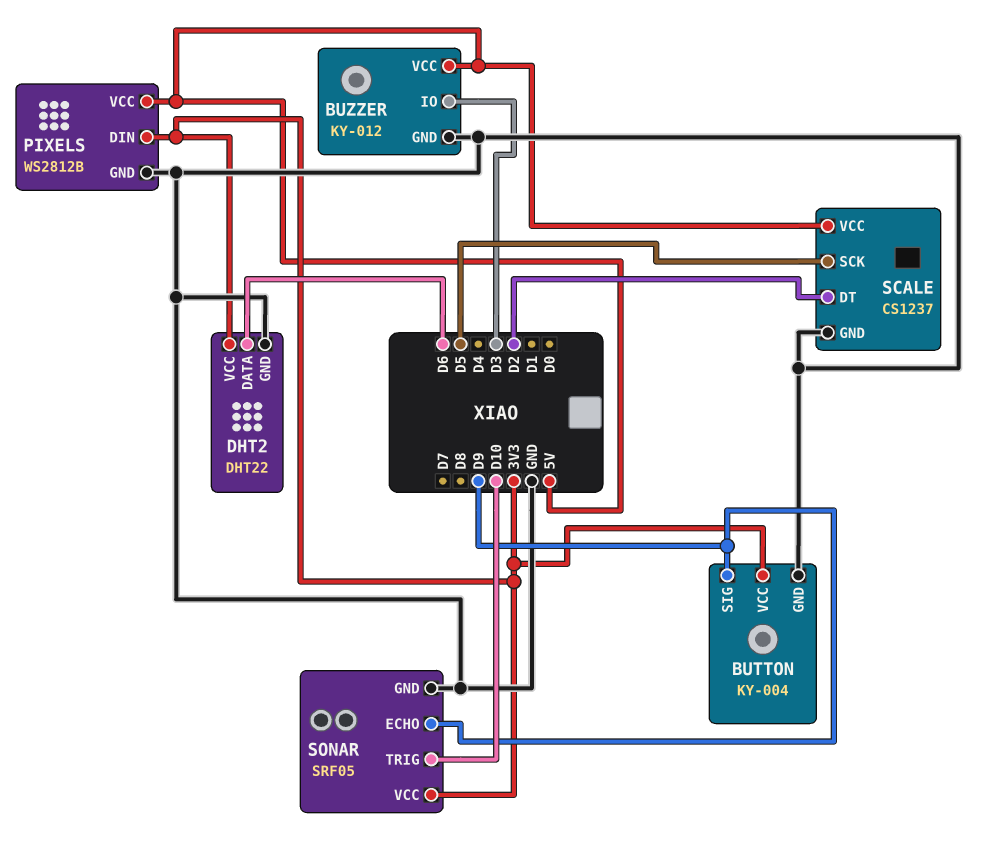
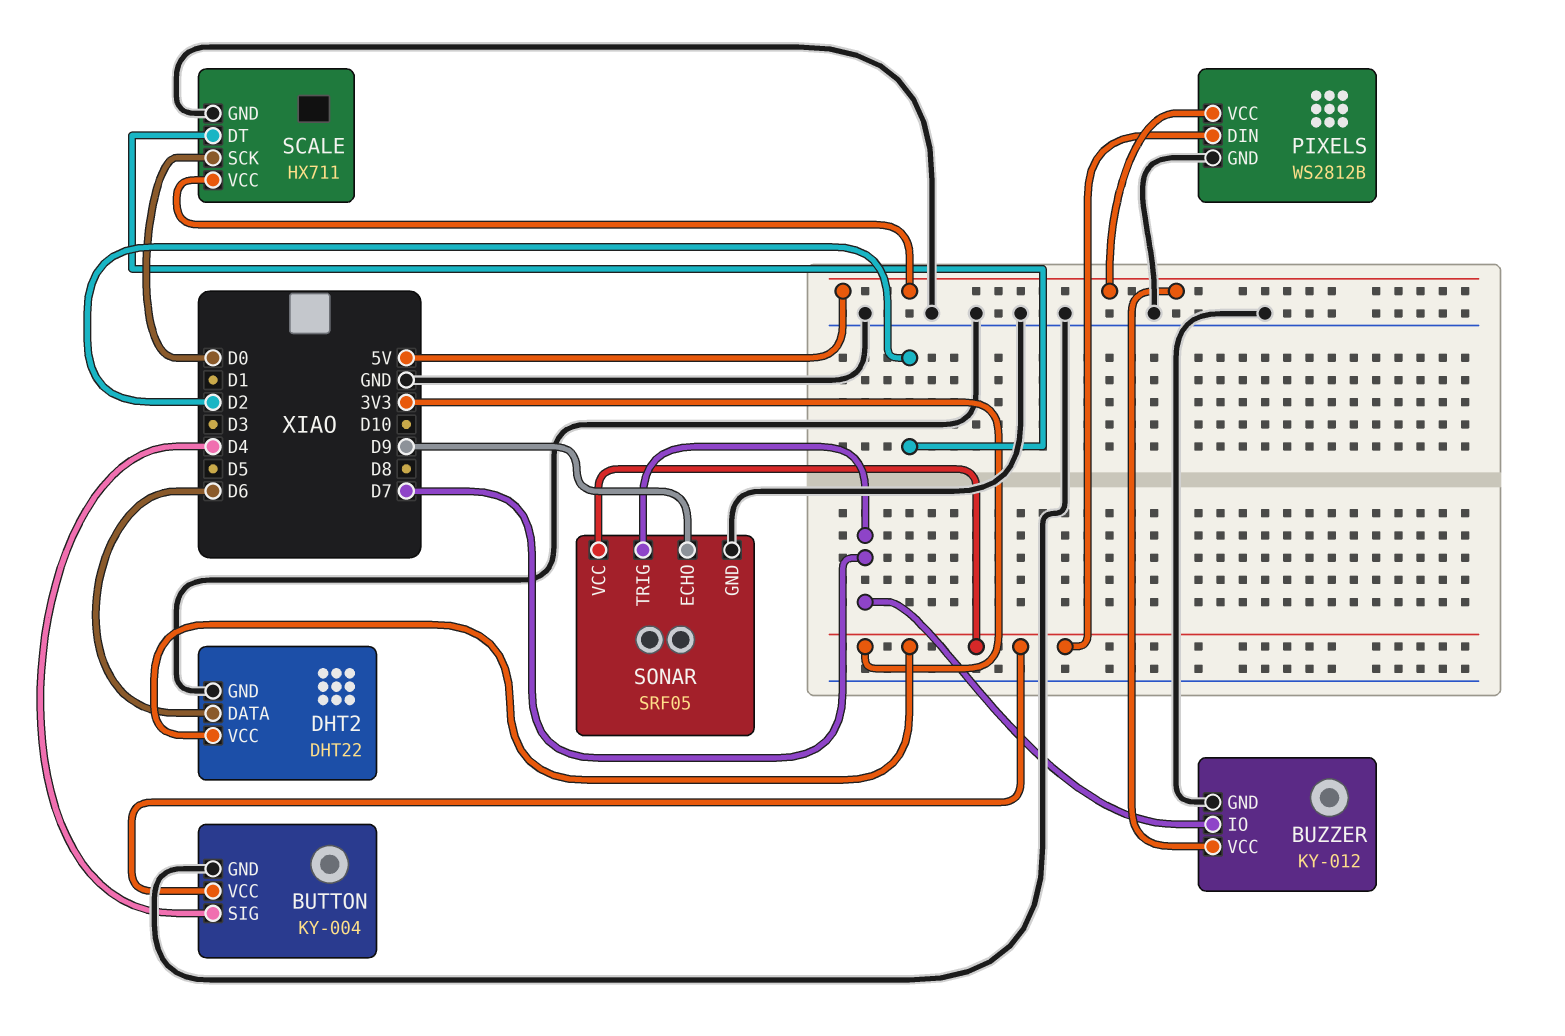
BUTTON pin SIG: D9 -> D4
BUZZER pin IO: D3 -> D7
SCALE: CS1237 -> HX711
SCALE pin SCK: D5 -> D0
SONAR pin TRIG: D10 -> D7

